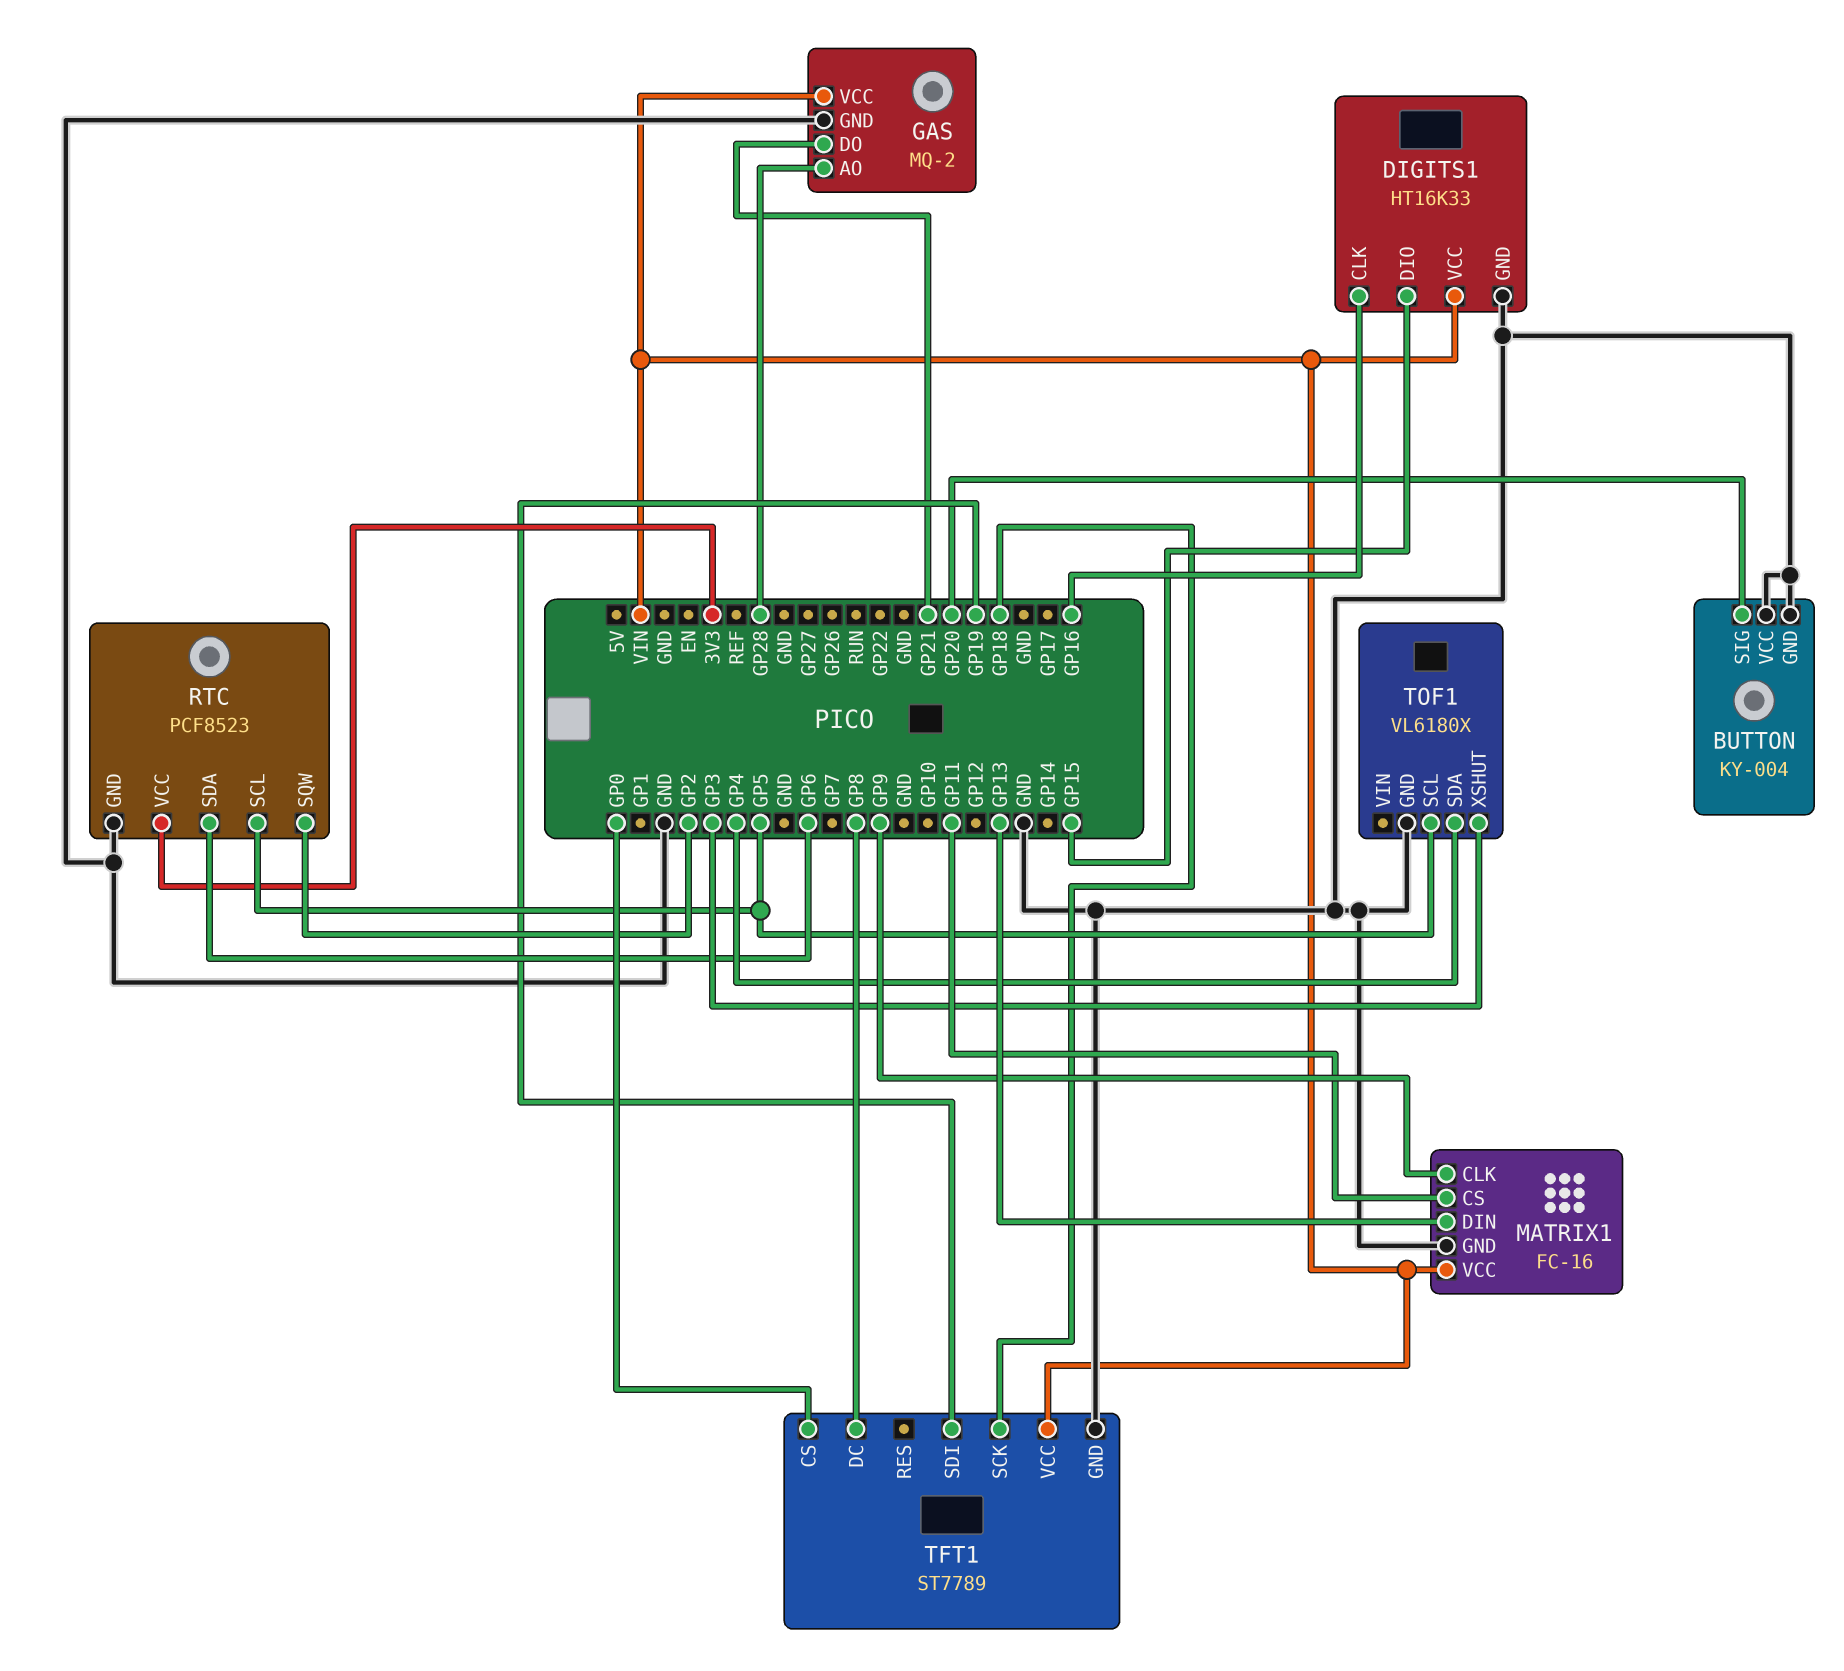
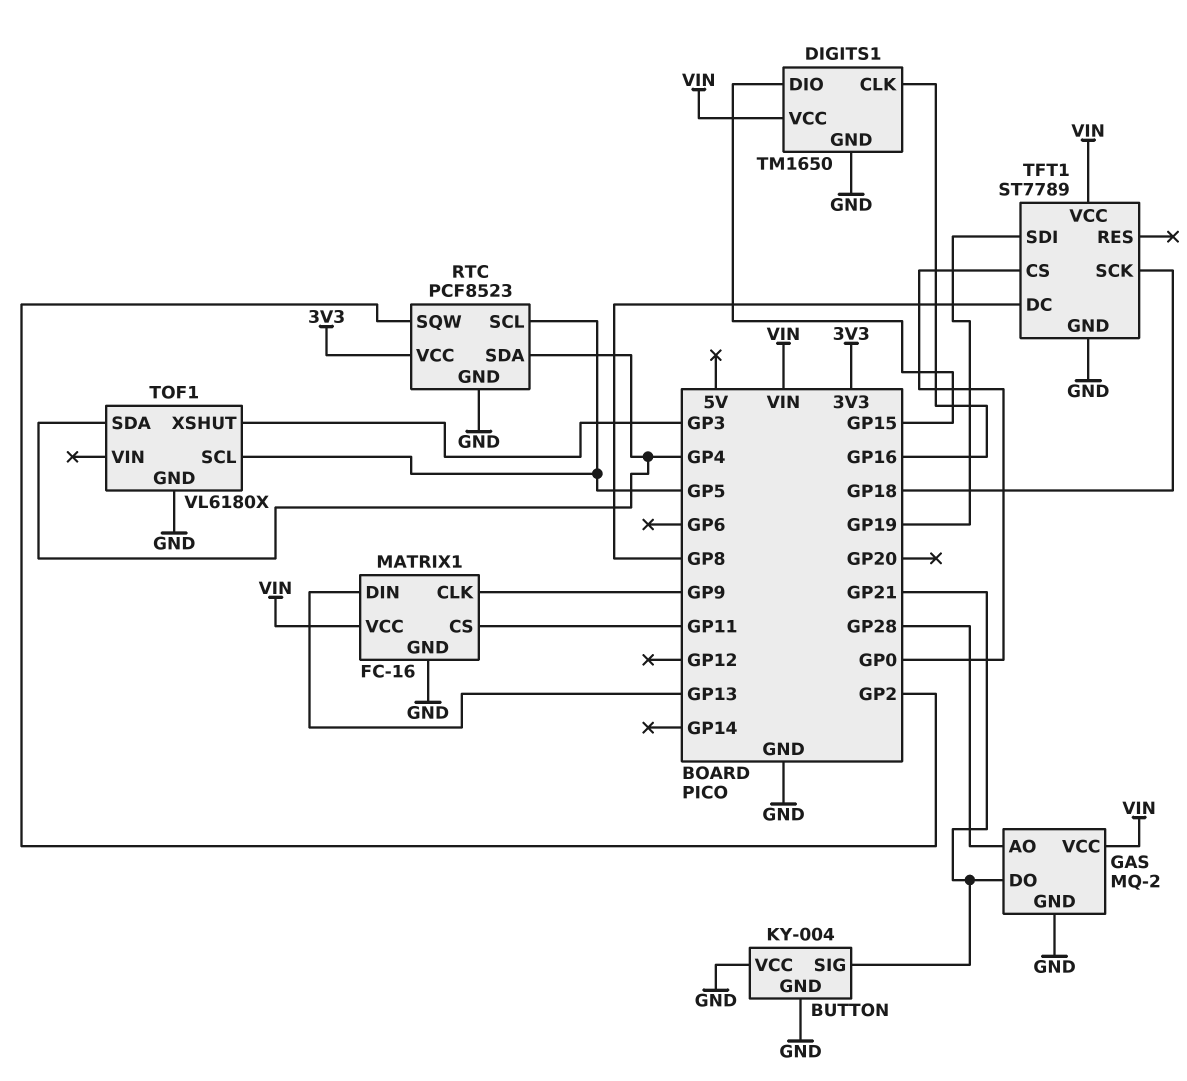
BUTTON pin SIG: GP20 -> GP21
DIGITS1: HT16K33 -> TM1650
RTC pin SDA: GP6 -> GP4

